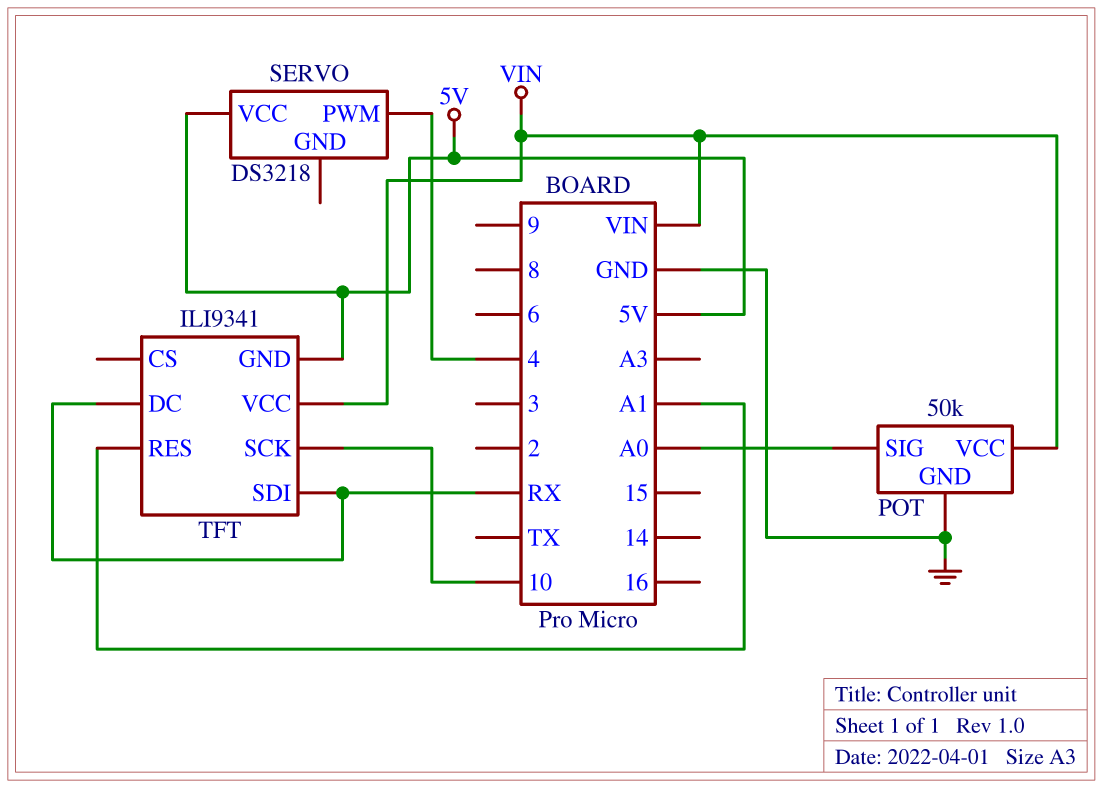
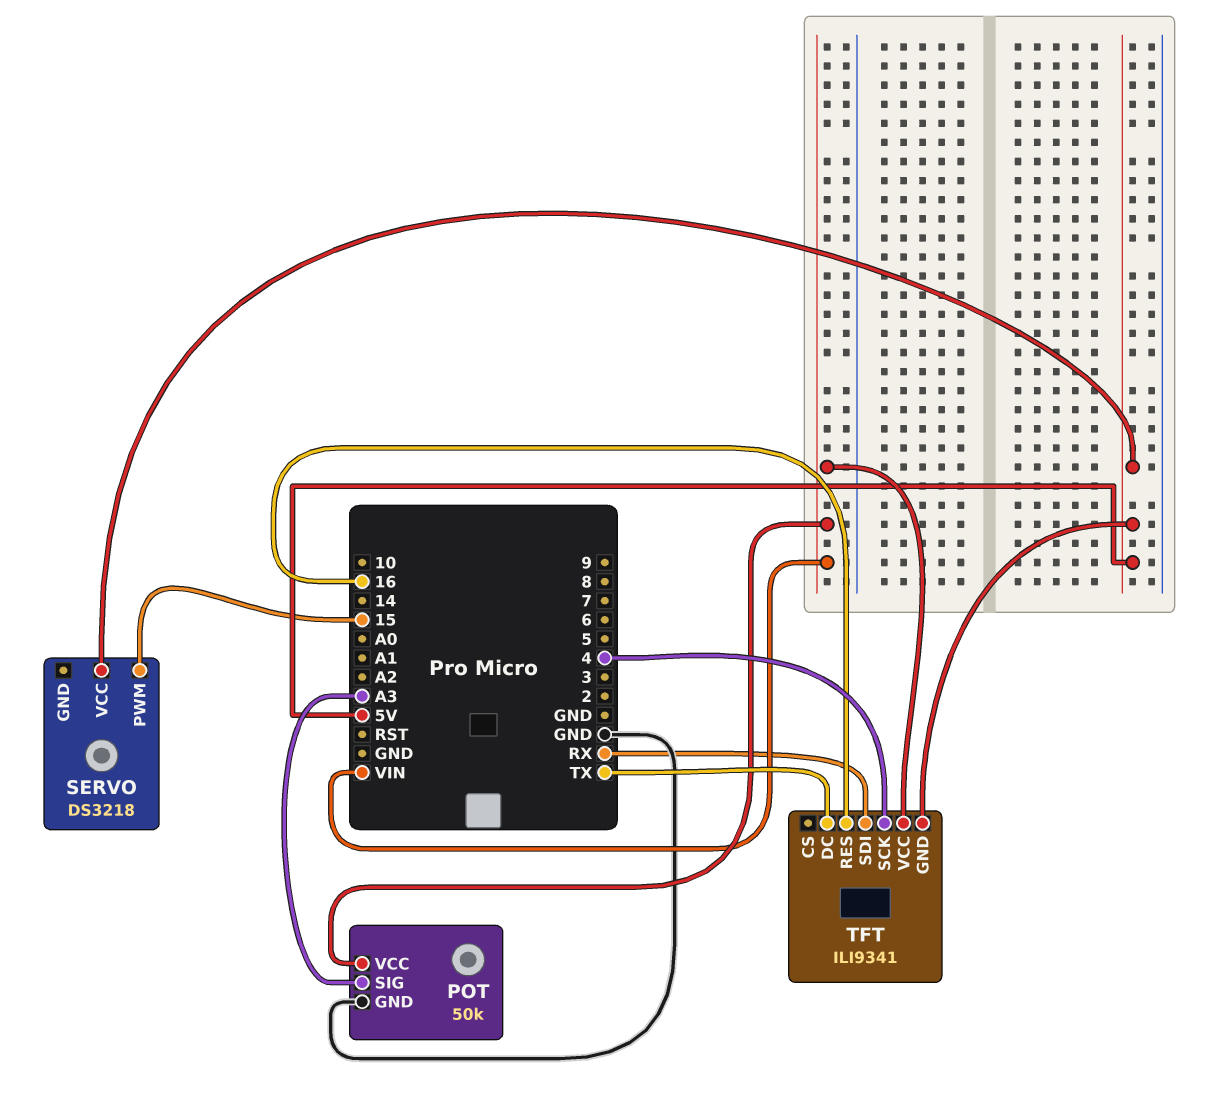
POT pin SIG: A0 -> A3
SERVO pin PWM: 4 -> 15
TFT pin DC: RX -> TX
TFT pin RES: A1 -> 16
TFT pin SCK: 10 -> 4

